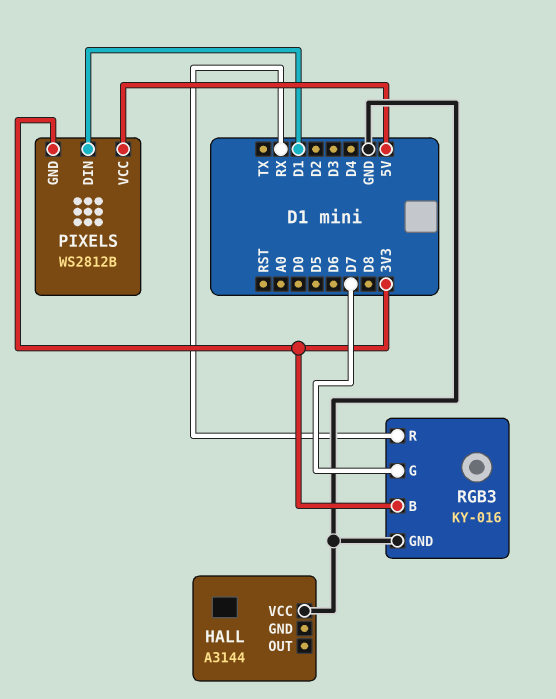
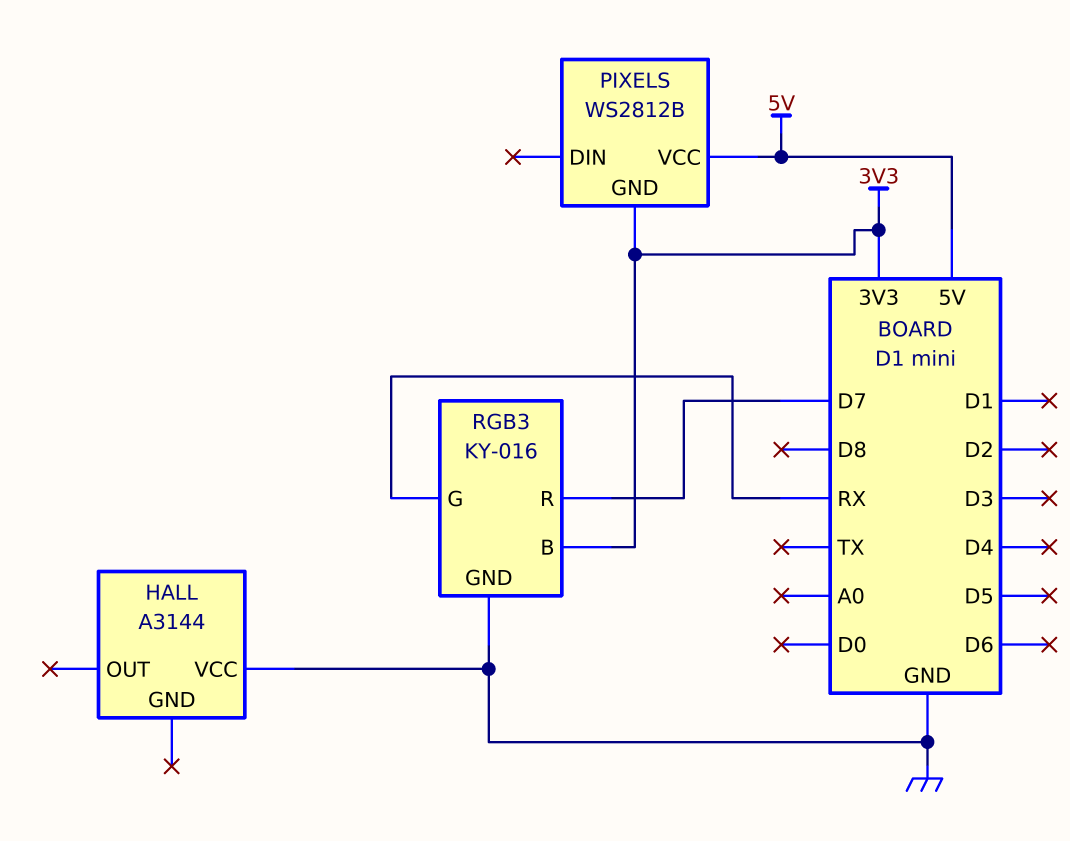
PIXELS pin DIN: D1 -> none
RGB3 pin G: D7 -> RX
RGB3 pin R: RX -> D7

